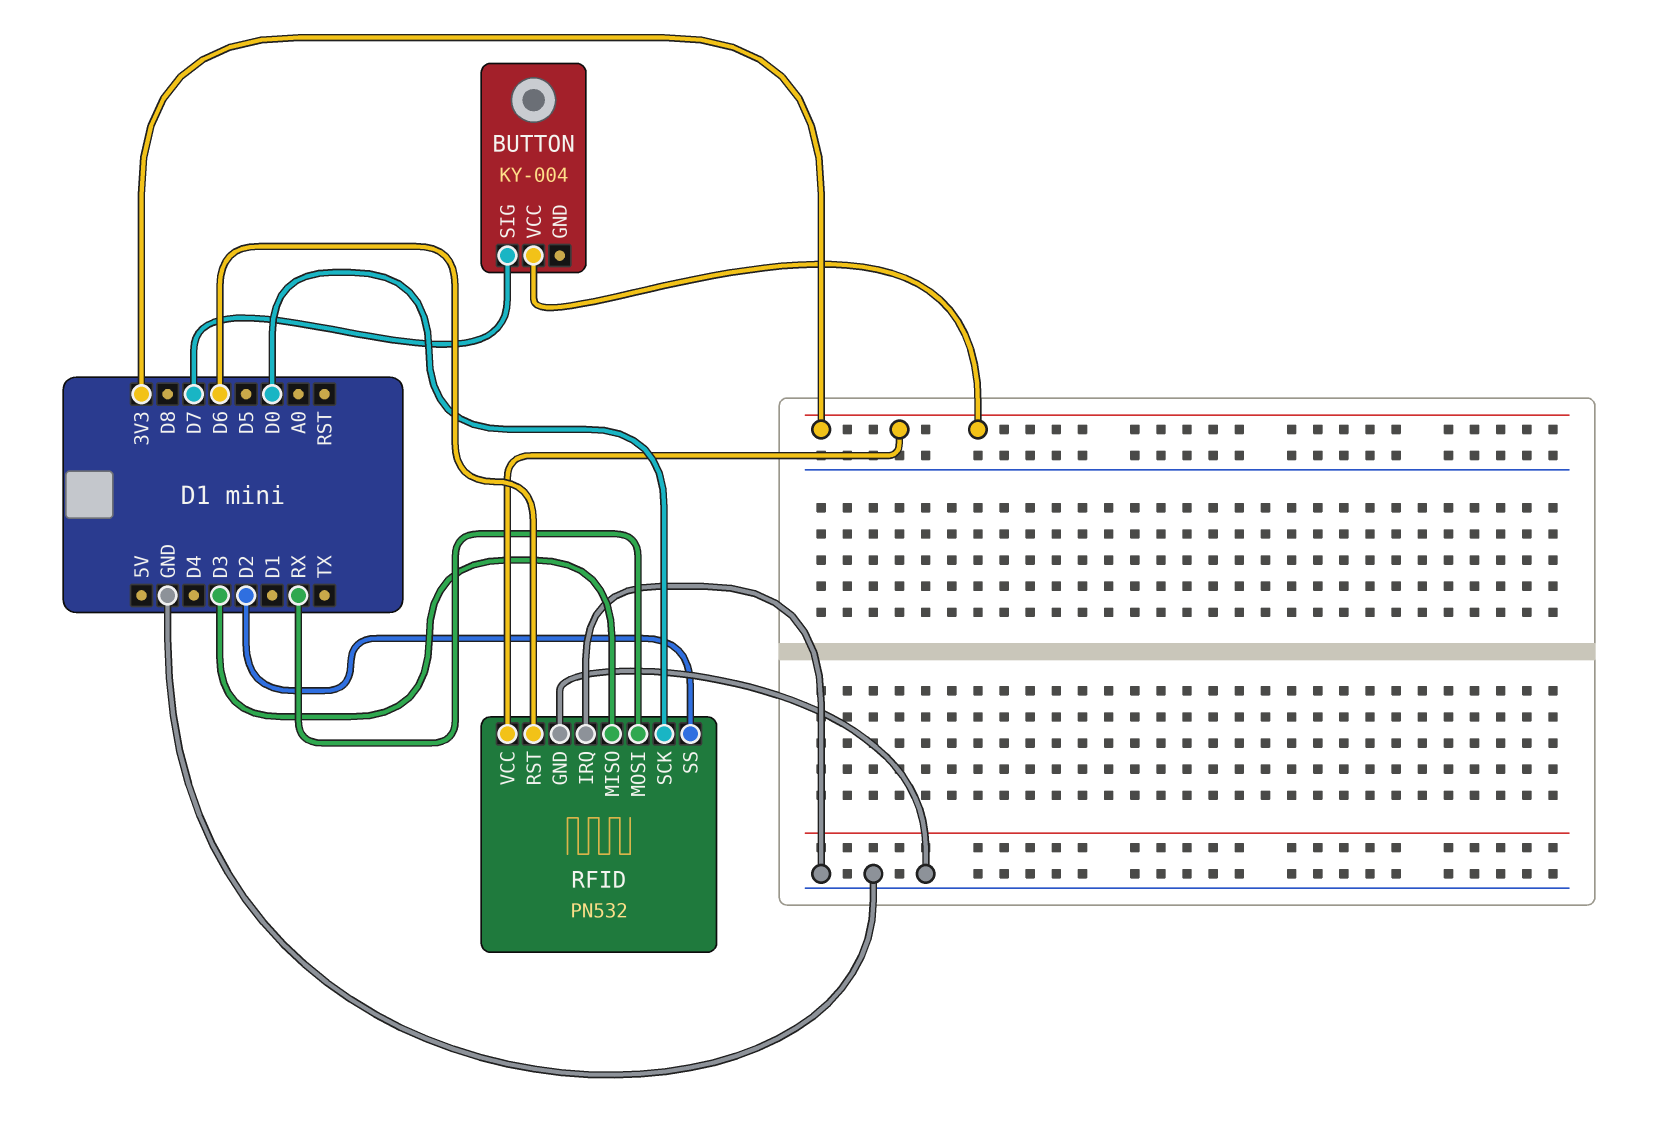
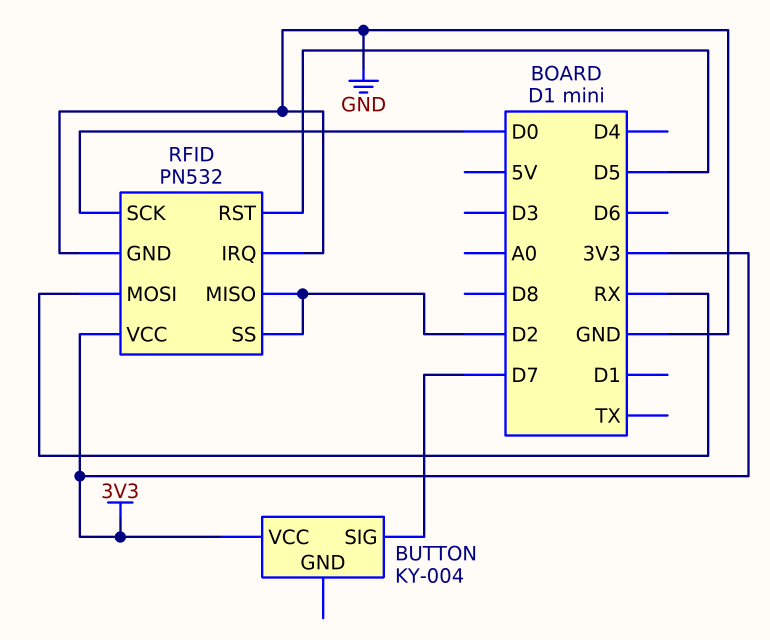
RFID pin MISO: D3 -> D2
RFID pin RST: D6 -> D5

